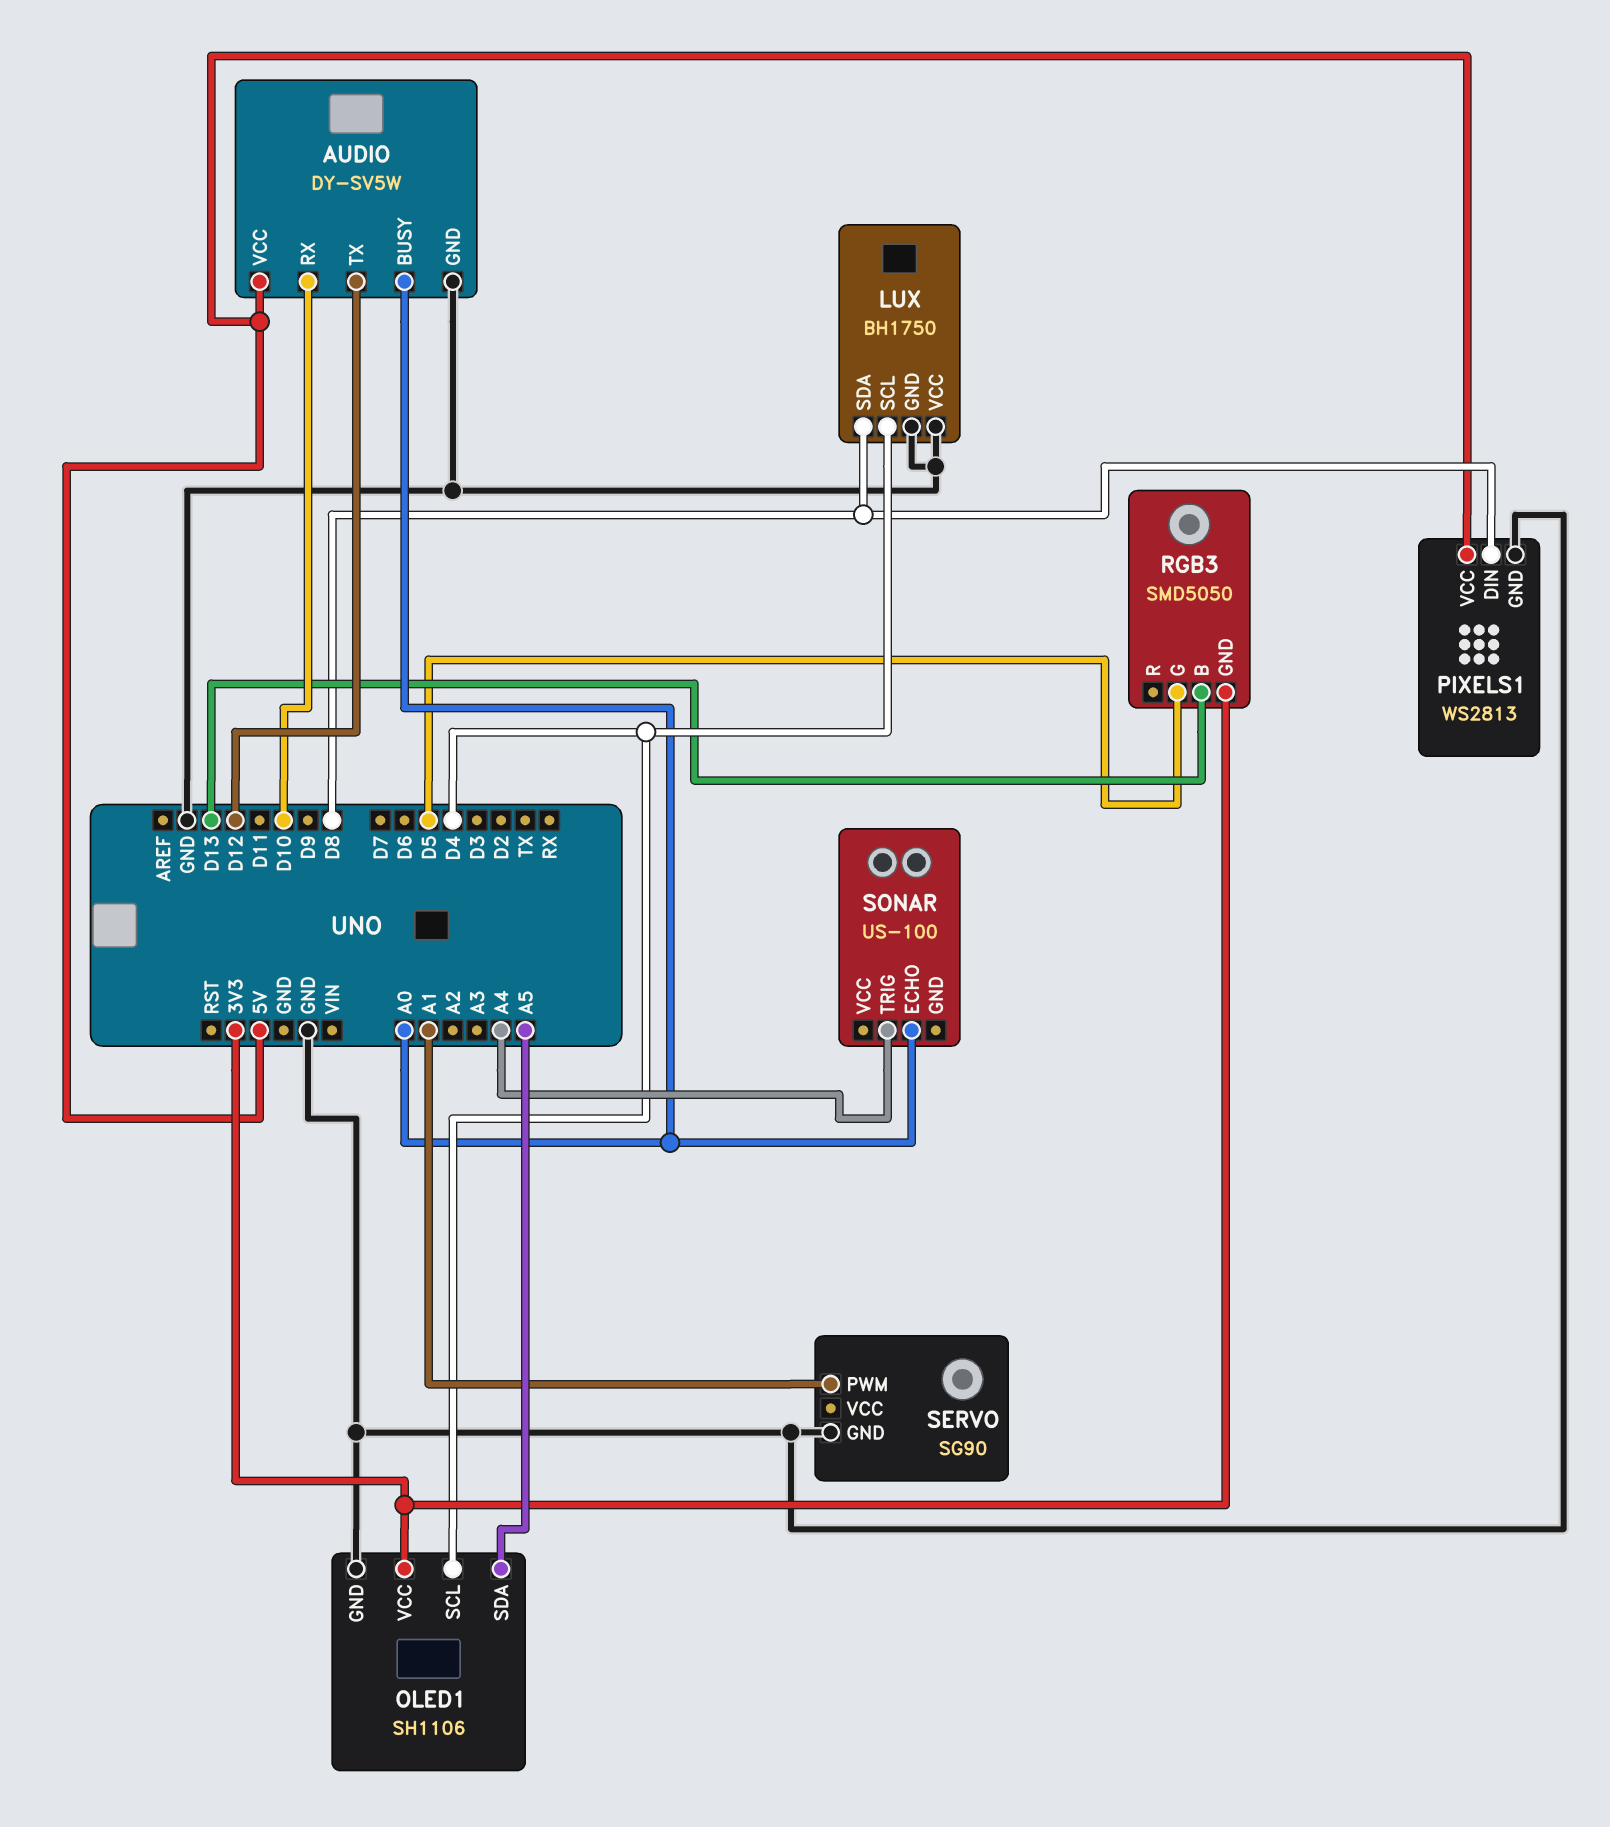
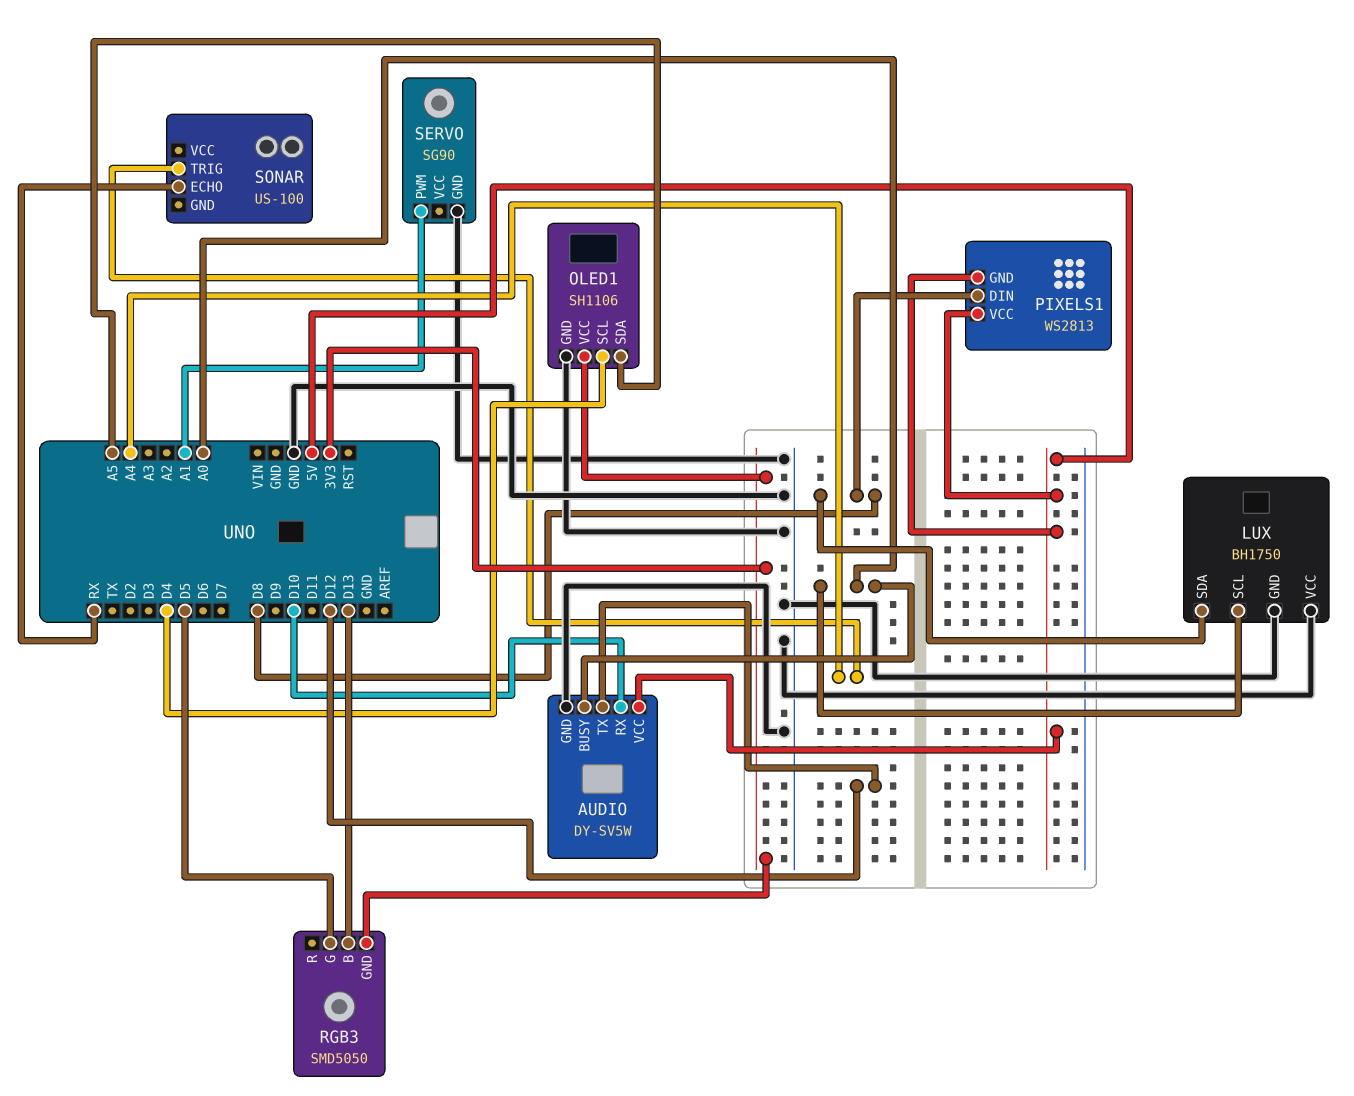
LUX pin SCL: D4 -> A0
PIXELS1 pin GND: GND -> 5V
SONAR pin ECHO: A0 -> RX

